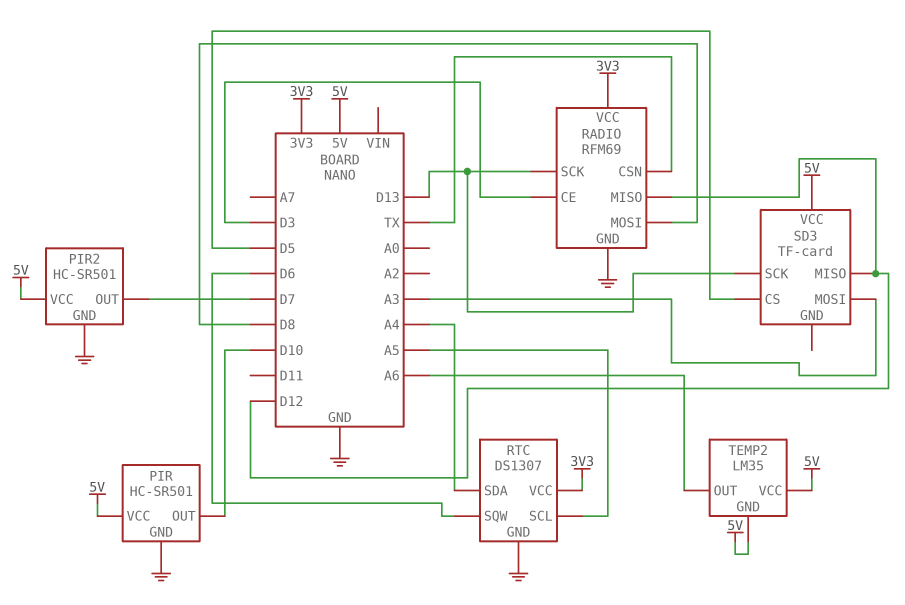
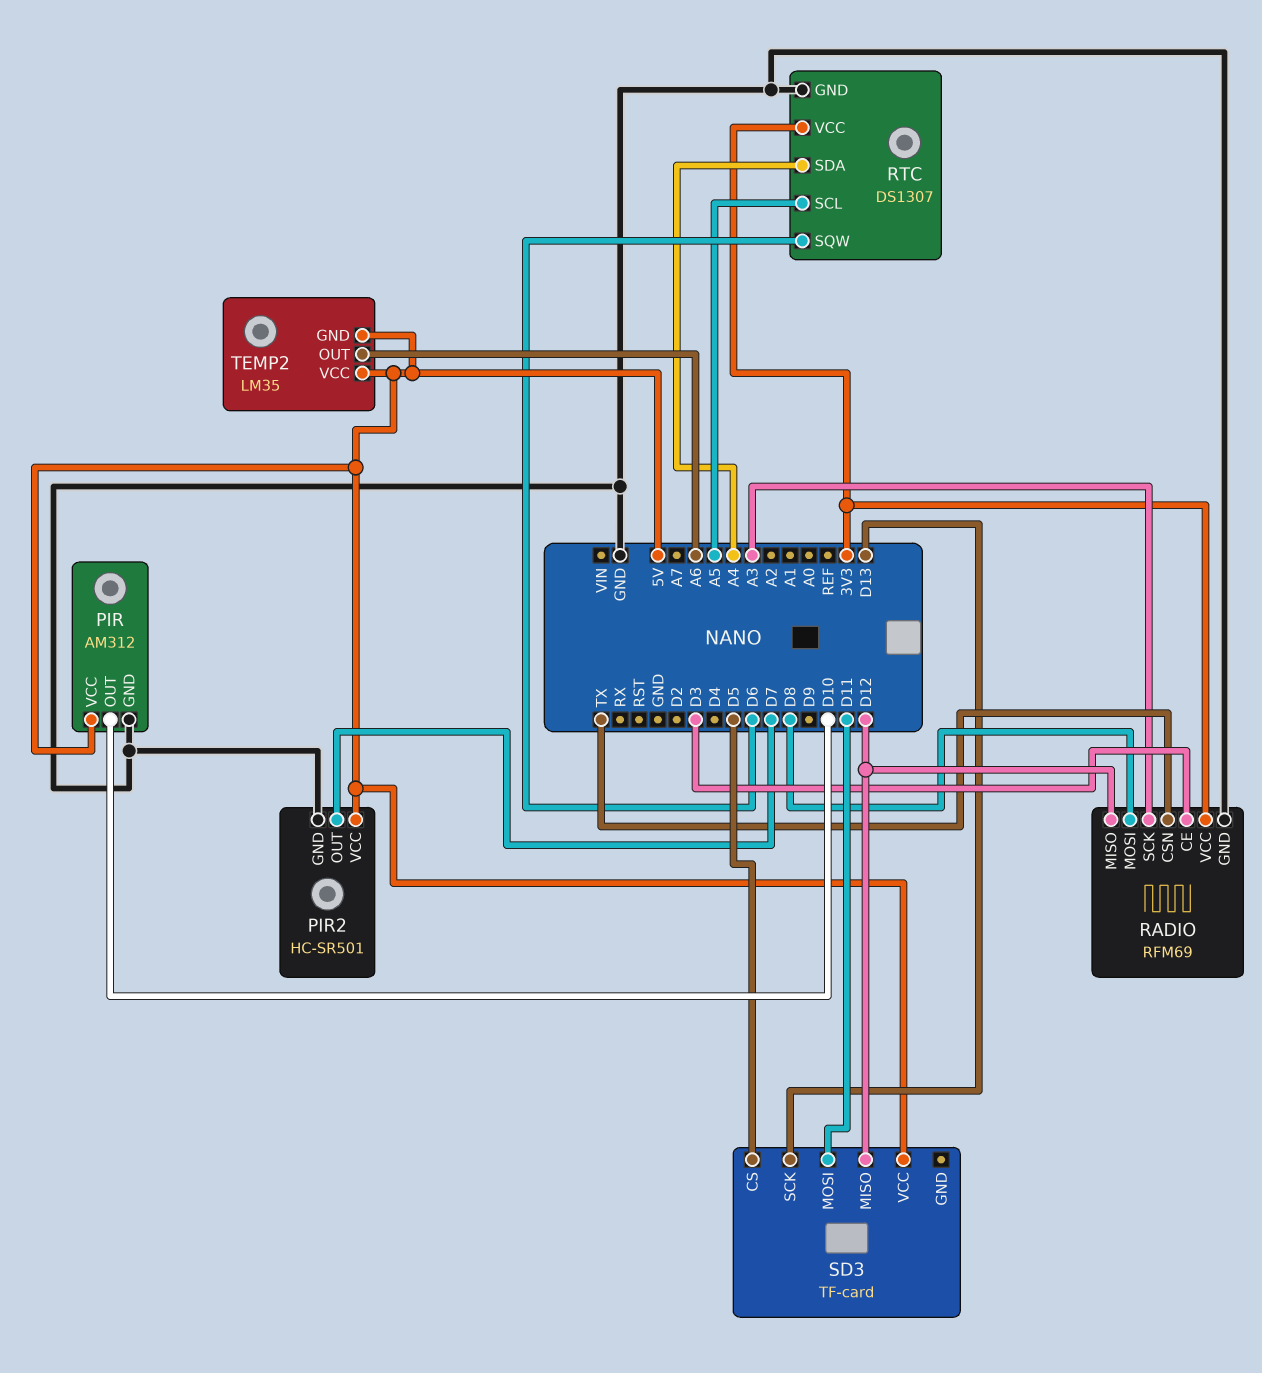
PIR: HC-SR501 -> AM312
RADIO pin SCK: D13 -> A3
SD3 pin MOSI: A3 -> D11

